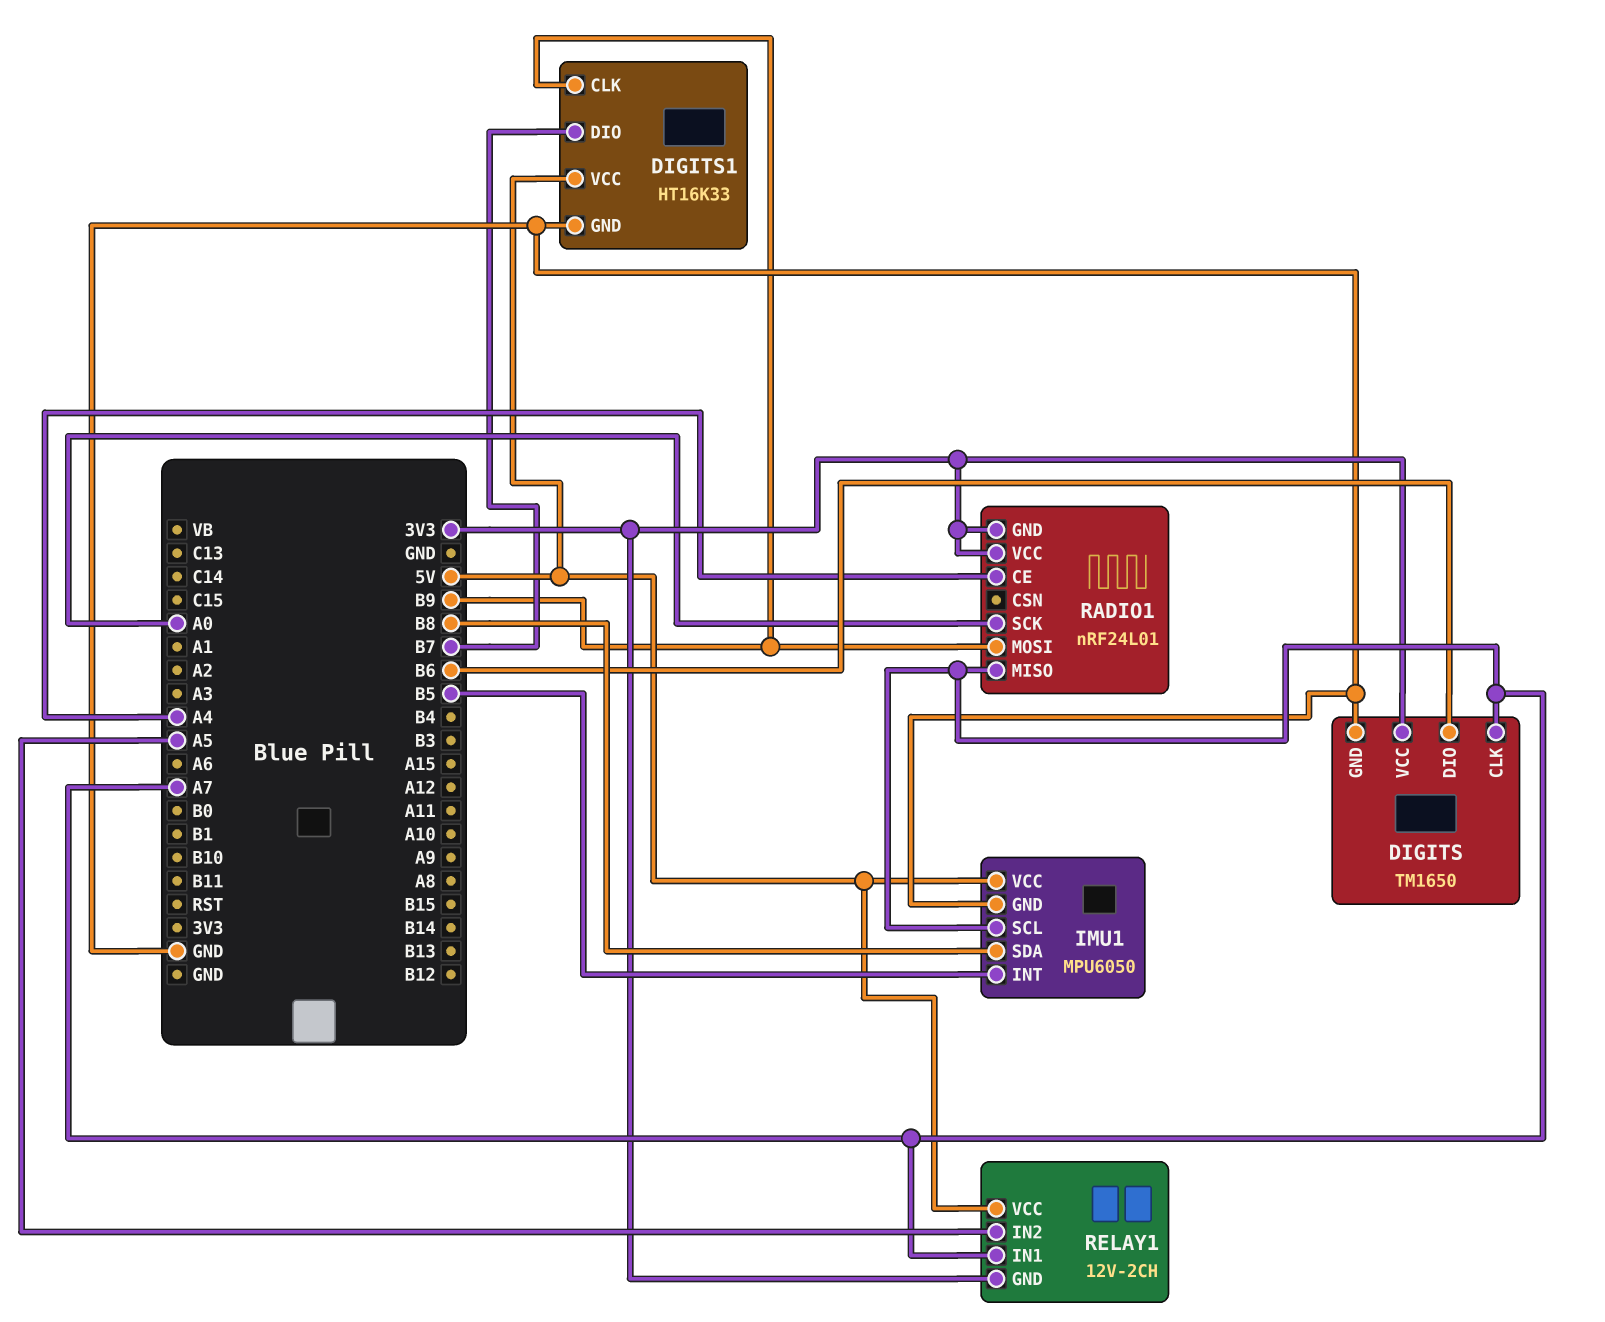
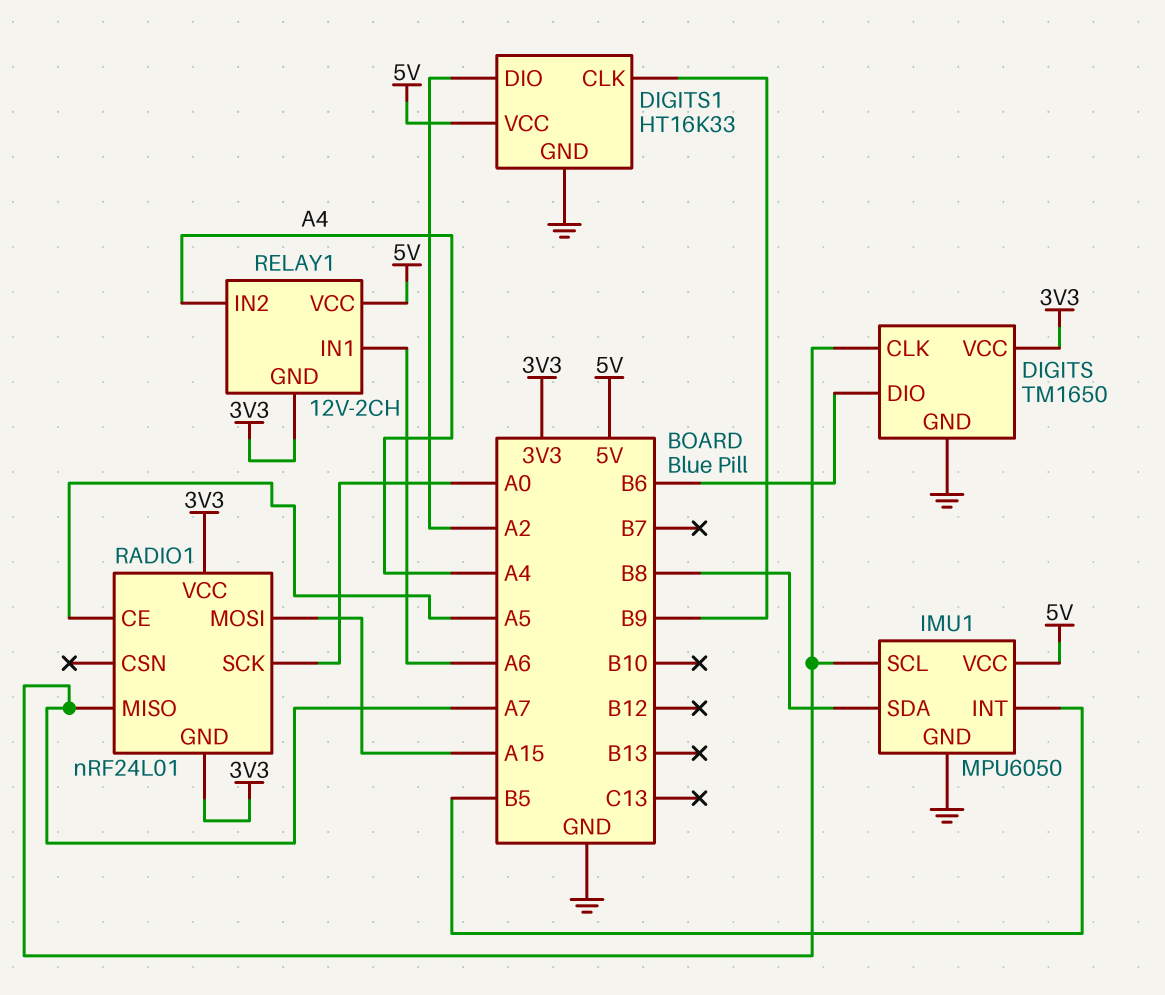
DIGITS1 pin DIO: B7 -> A2
RADIO1 pin CE: A4 -> A5
RADIO1 pin MOSI: B9 -> A15
RELAY1 pin IN1: A7 -> A6
RELAY1 pin IN2: A5 -> A4

